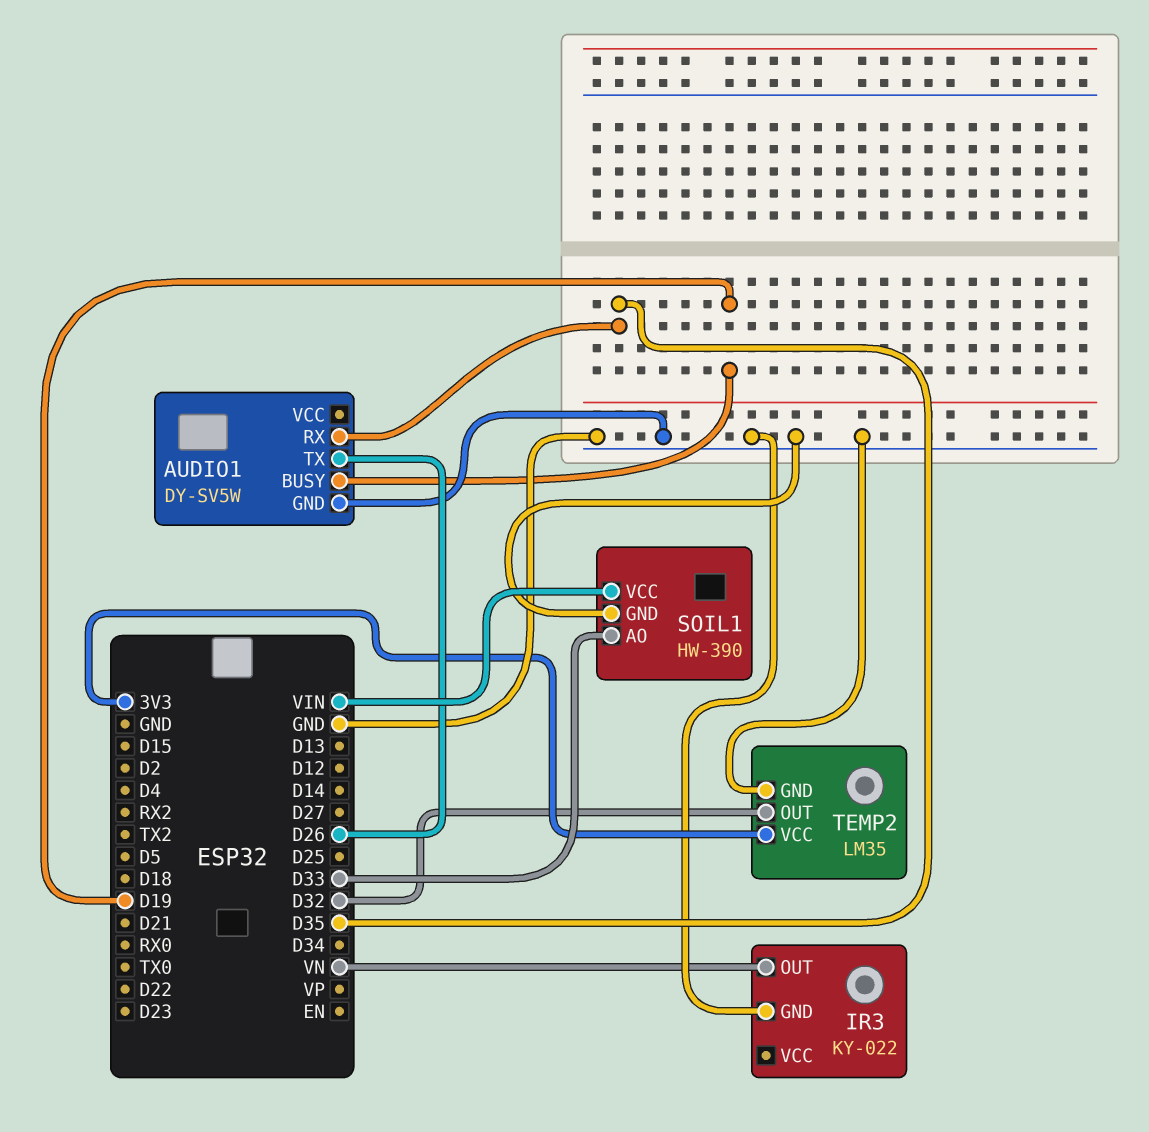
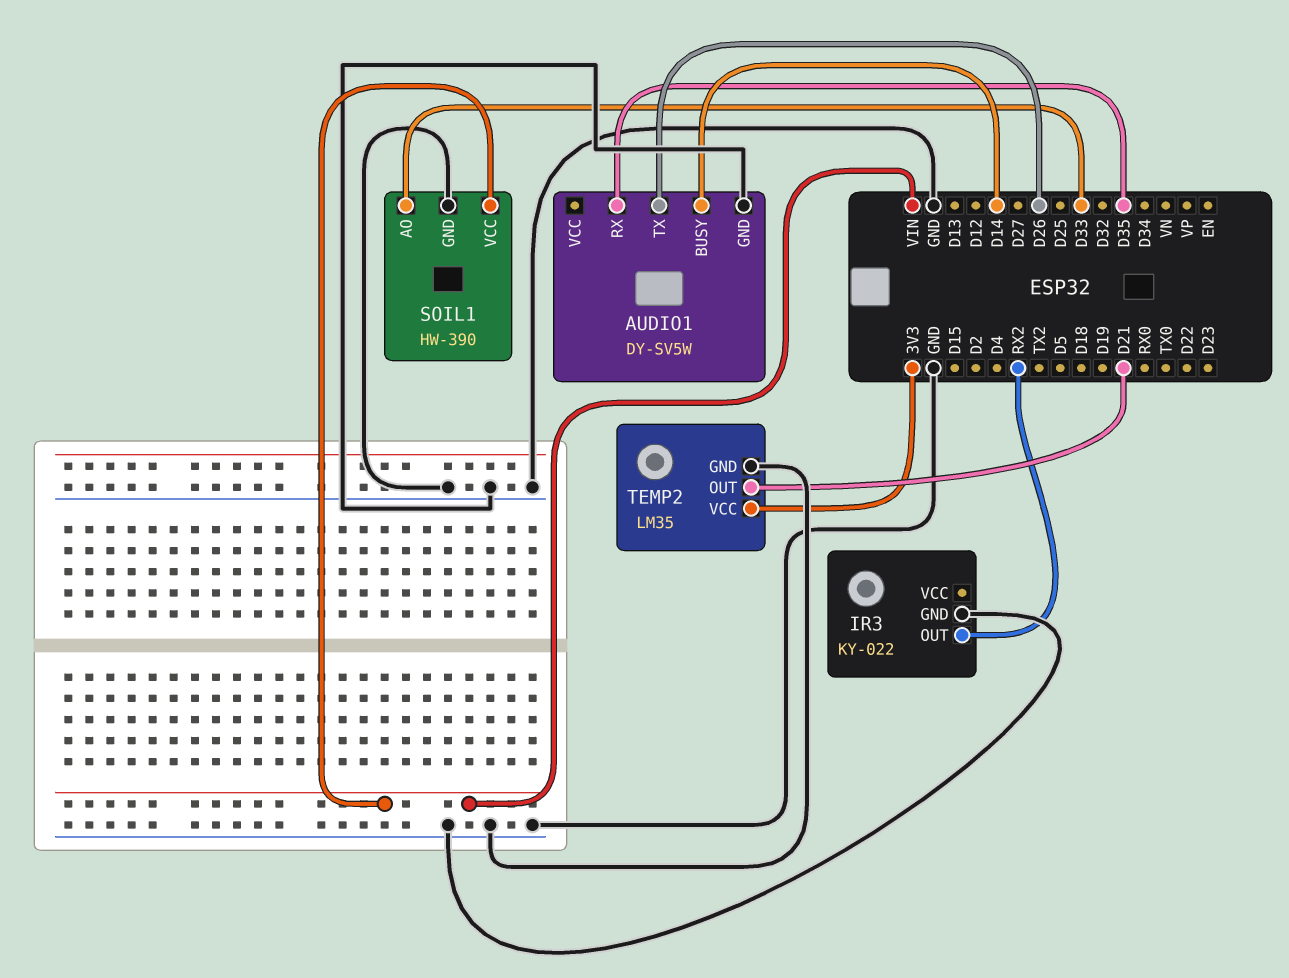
AUDIO1 pin BUSY: D19 -> D14
IR3 pin OUT: VN -> RX2
TEMP2 pin OUT: D32 -> D21

